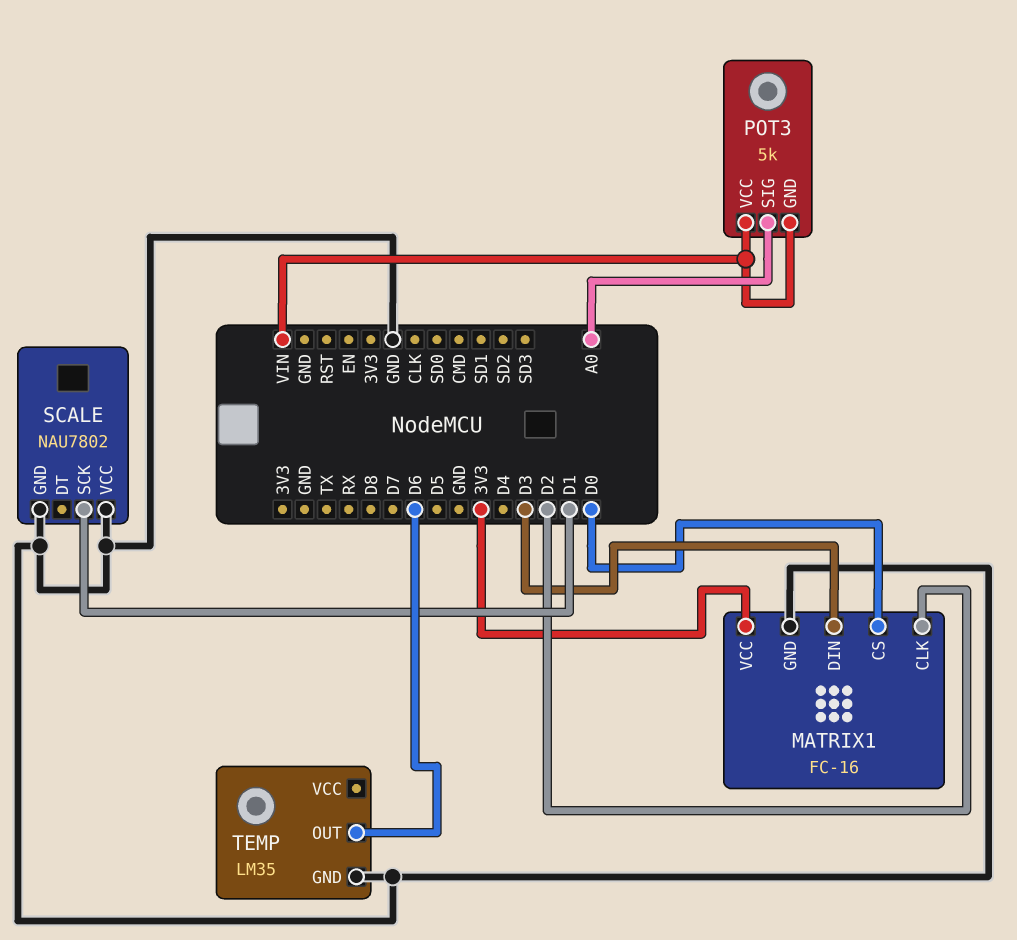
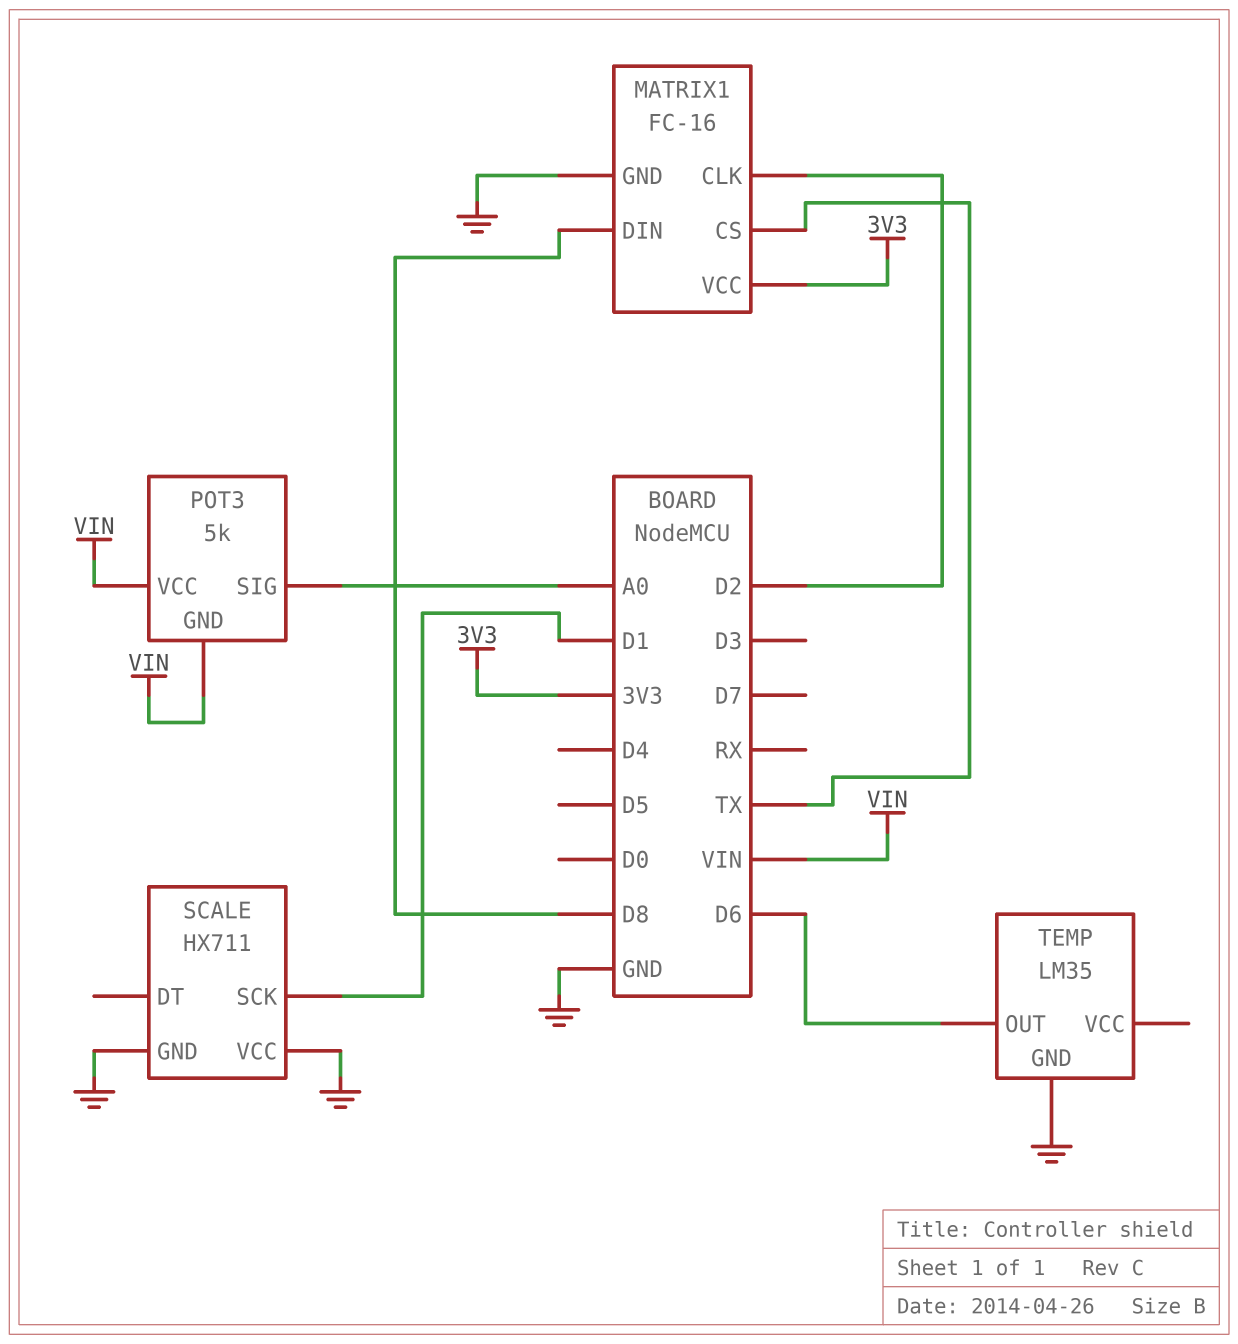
MATRIX1 pin CS: D0 -> TX
MATRIX1 pin DIN: D3 -> D8
SCALE: NAU7802 -> HX711

